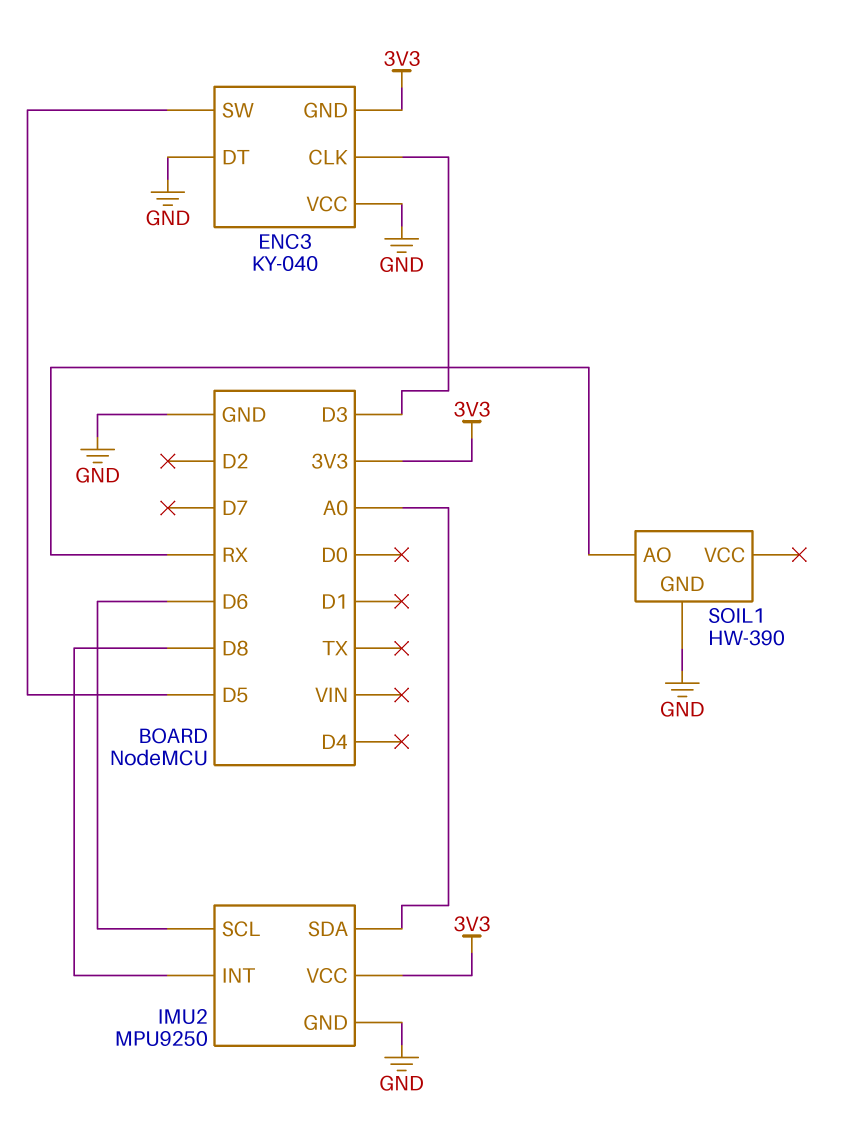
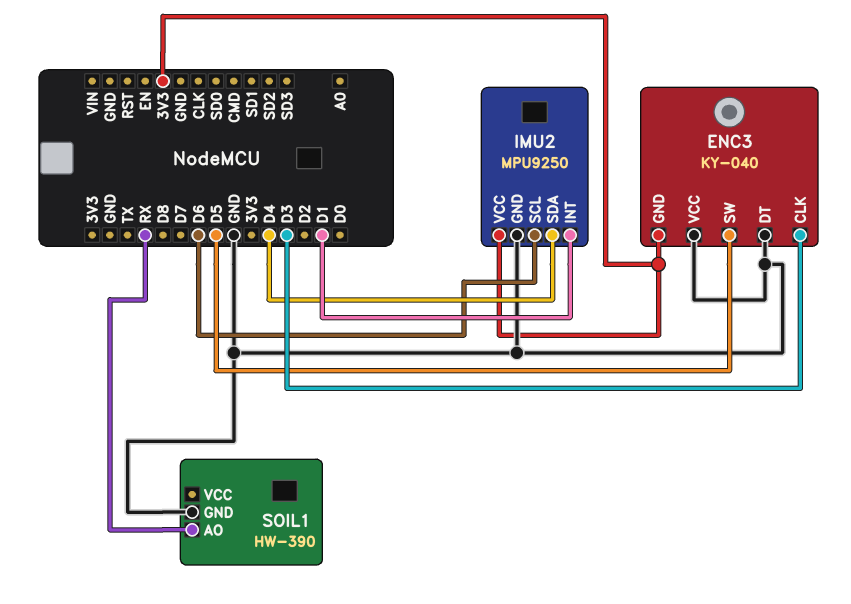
IMU2 pin INT: D8 -> D1
IMU2 pin SDA: A0 -> D4

